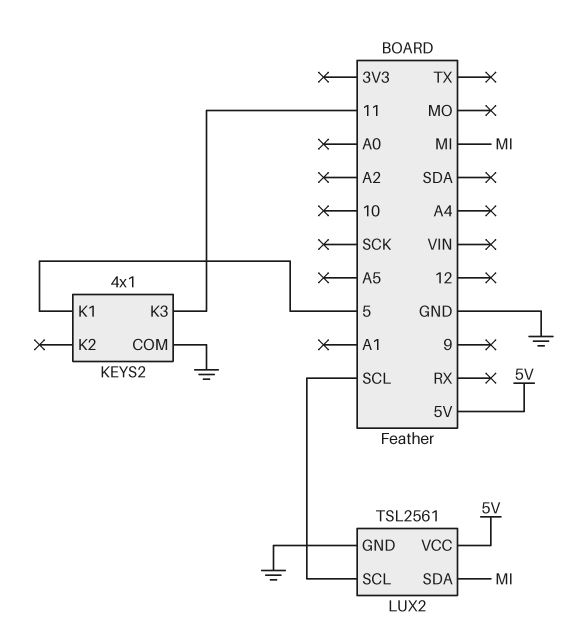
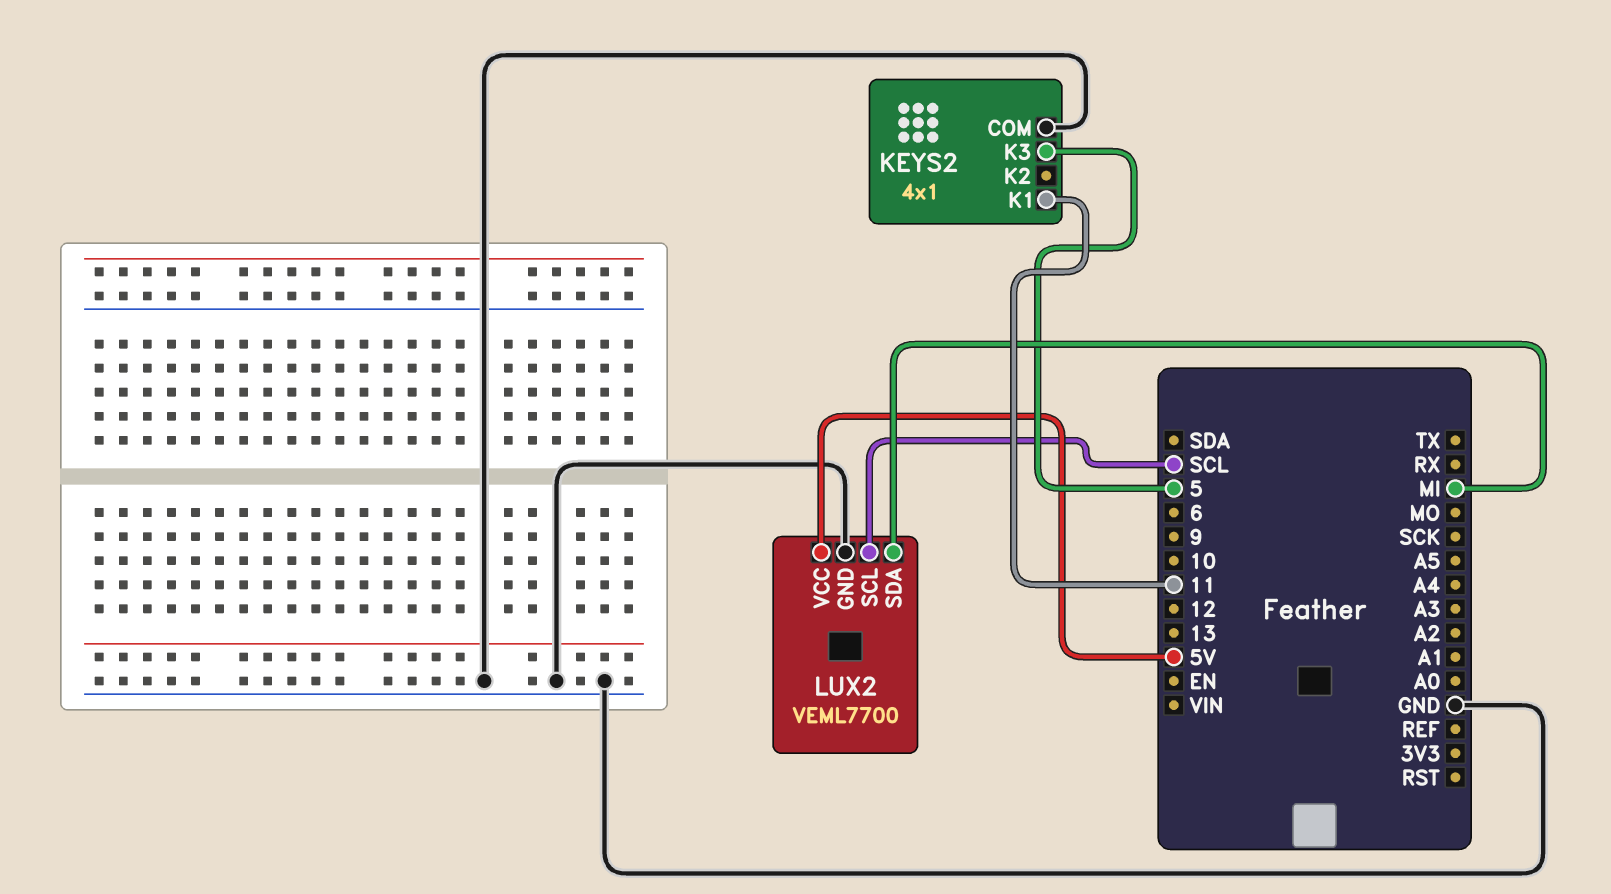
KEYS2 pin K1: 5 -> 11
KEYS2 pin K3: 11 -> 5
LUX2: TSL2561 -> VEML7700

